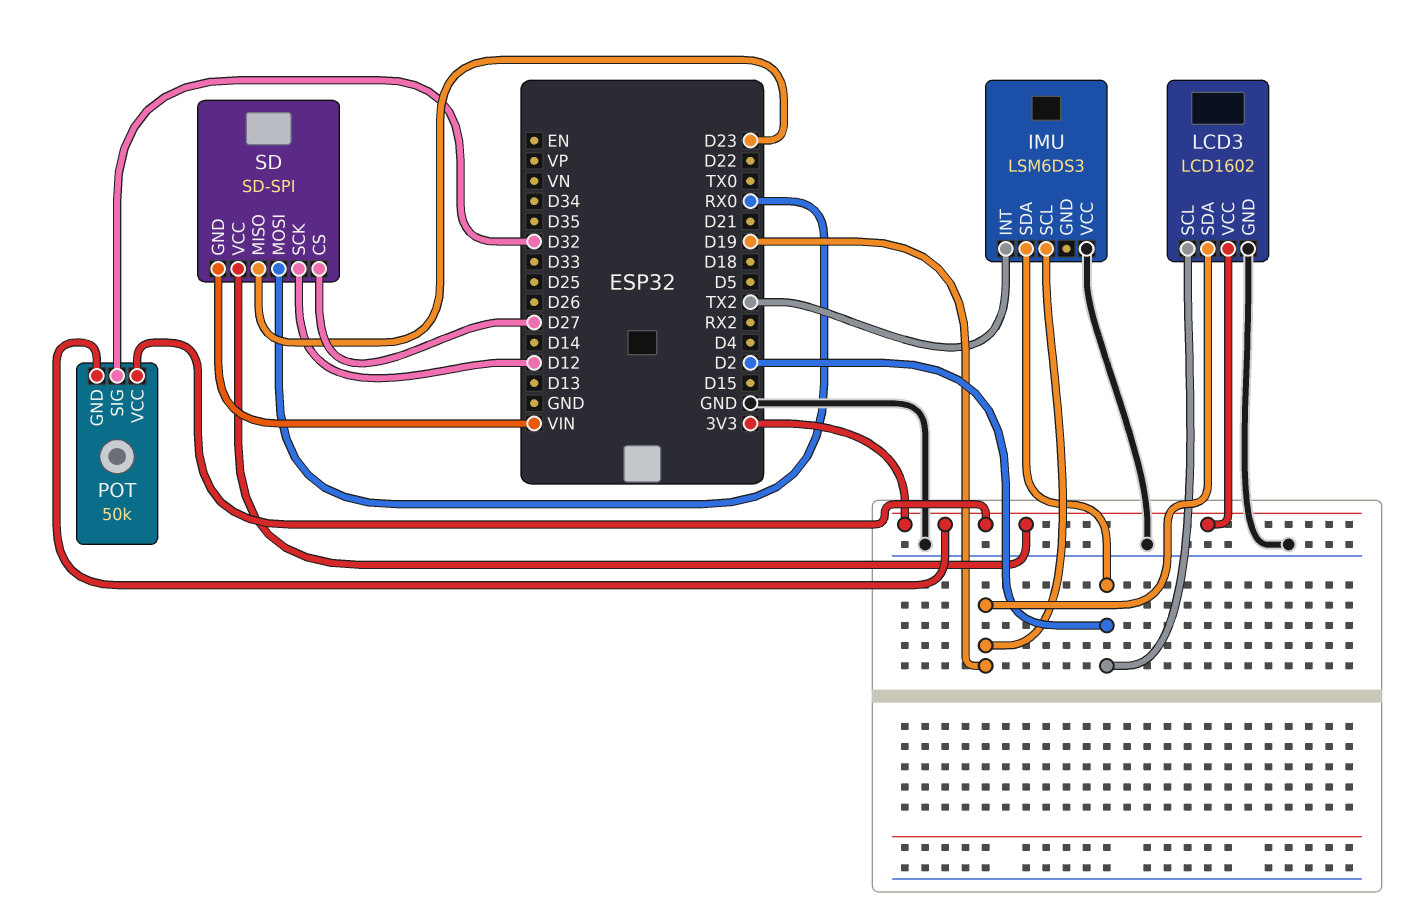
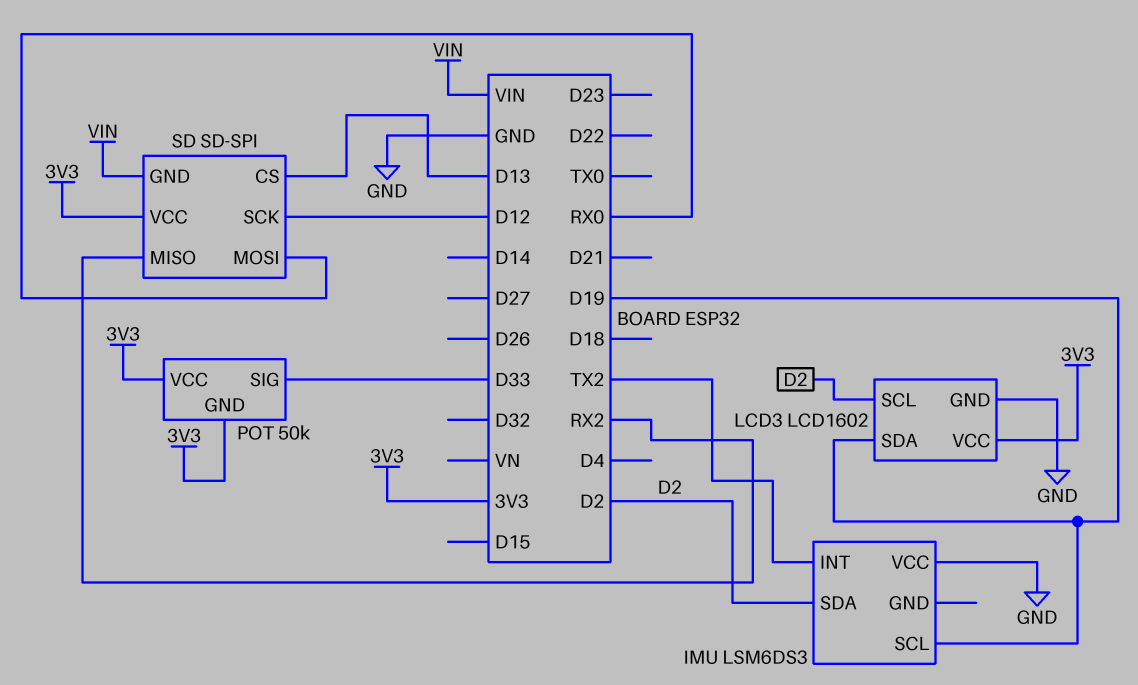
POT pin SIG: D32 -> D33
SD pin CS: D27 -> D13
SD pin MISO: D23 -> RX2

